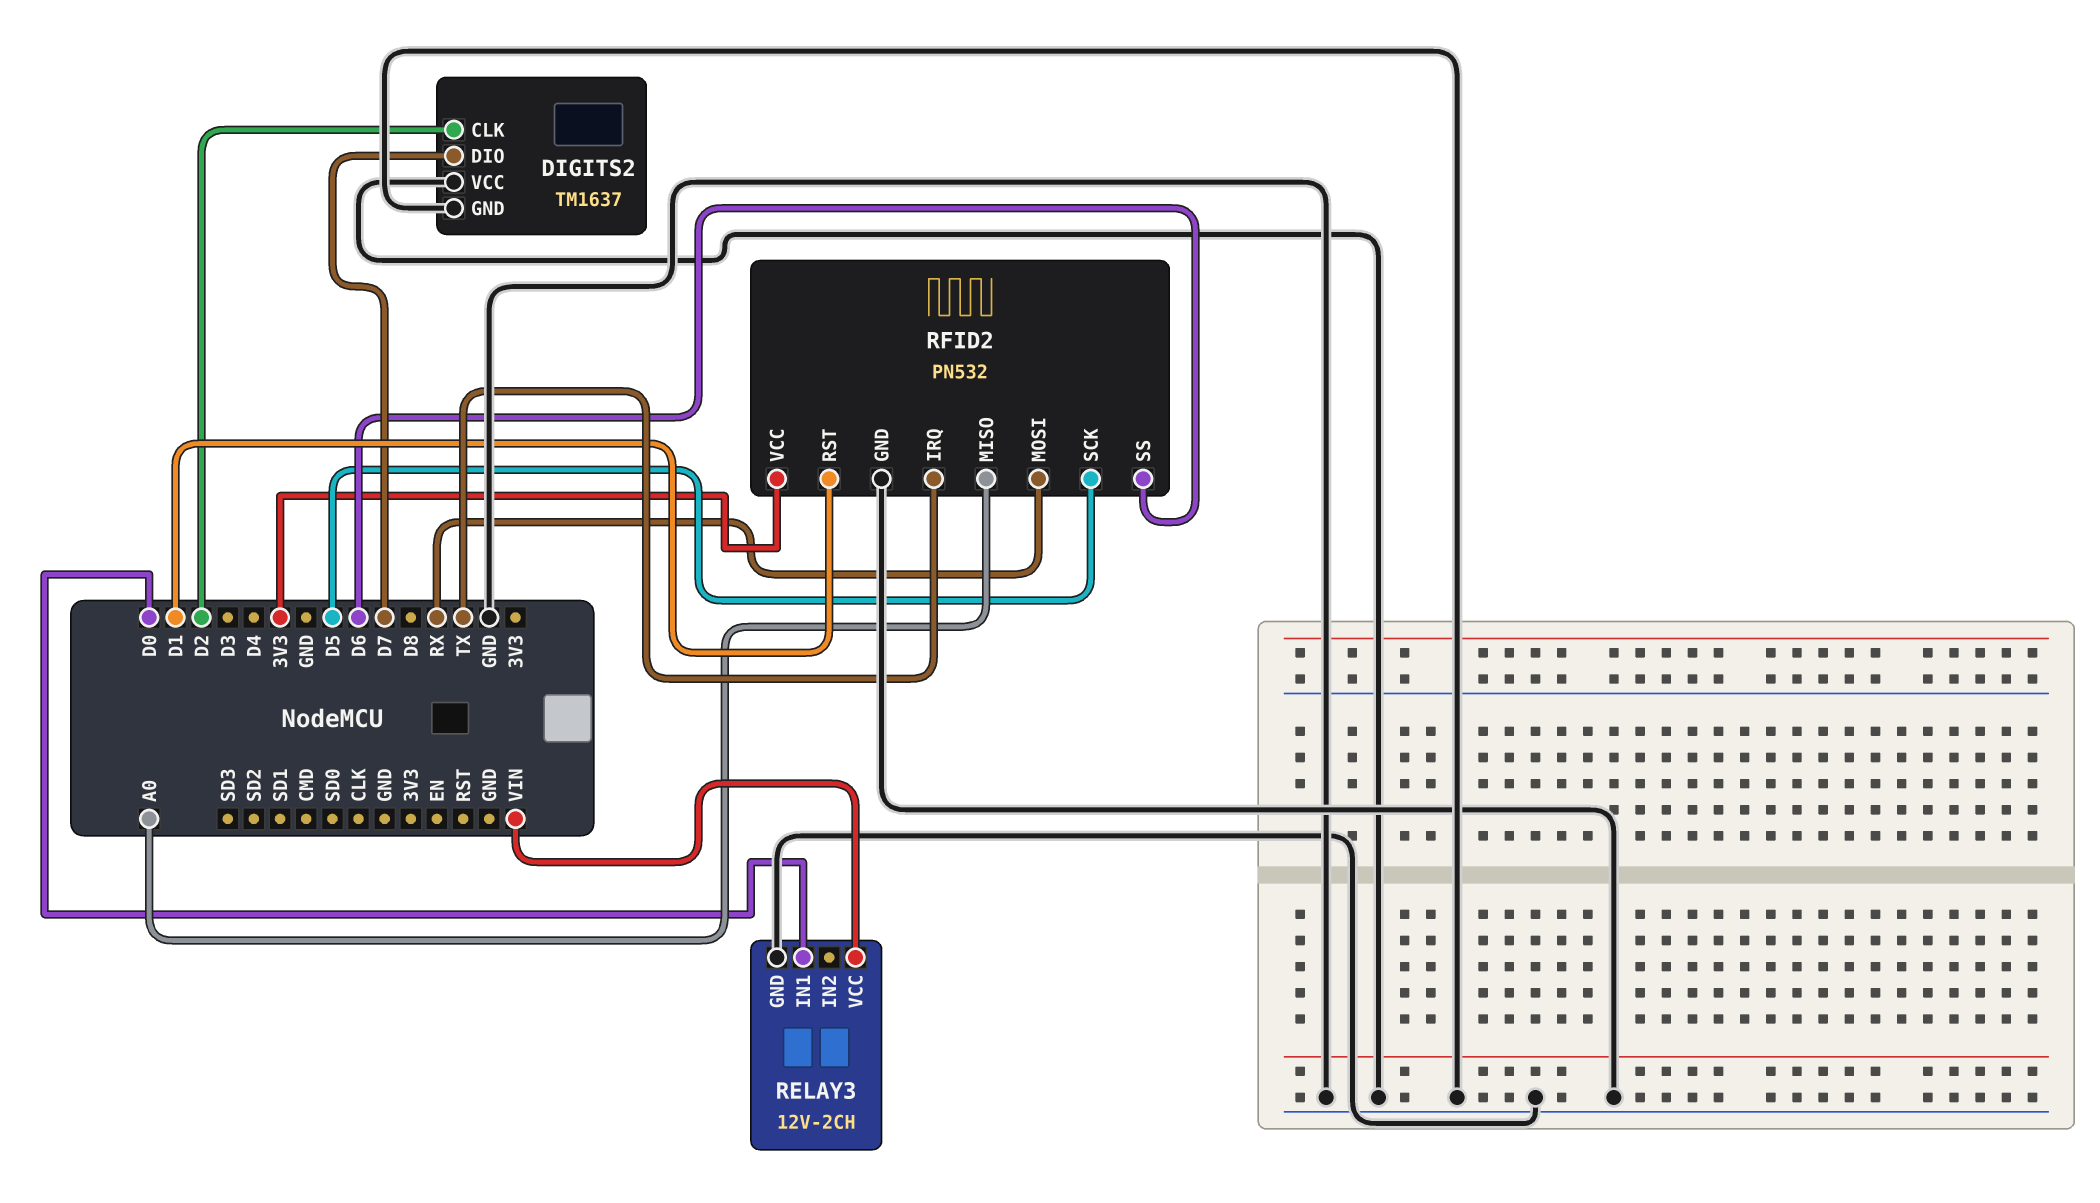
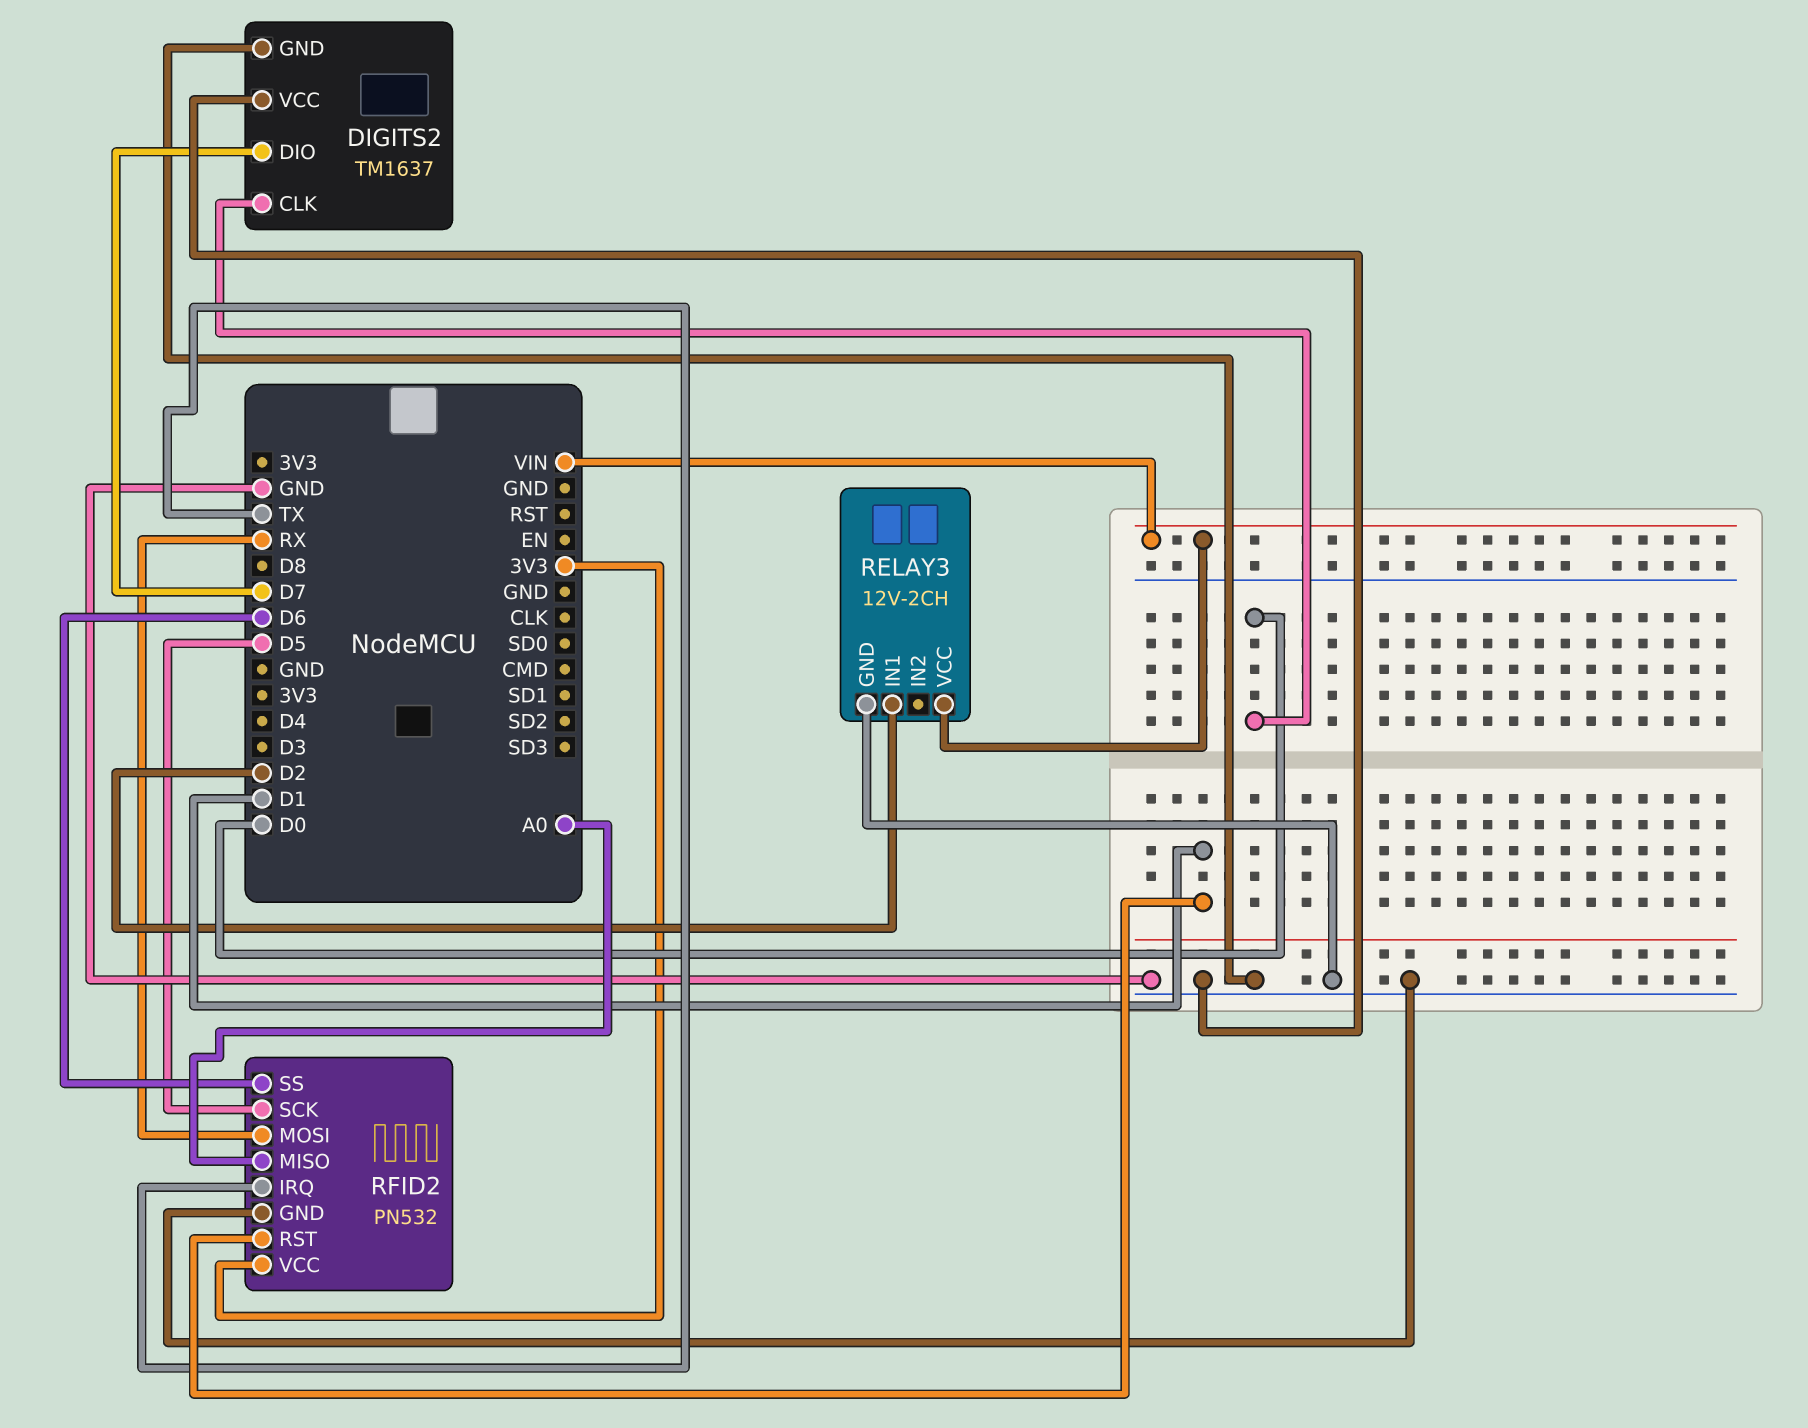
DIGITS2 pin CLK: D2 -> D0
RELAY3 pin IN1: D0 -> D2

